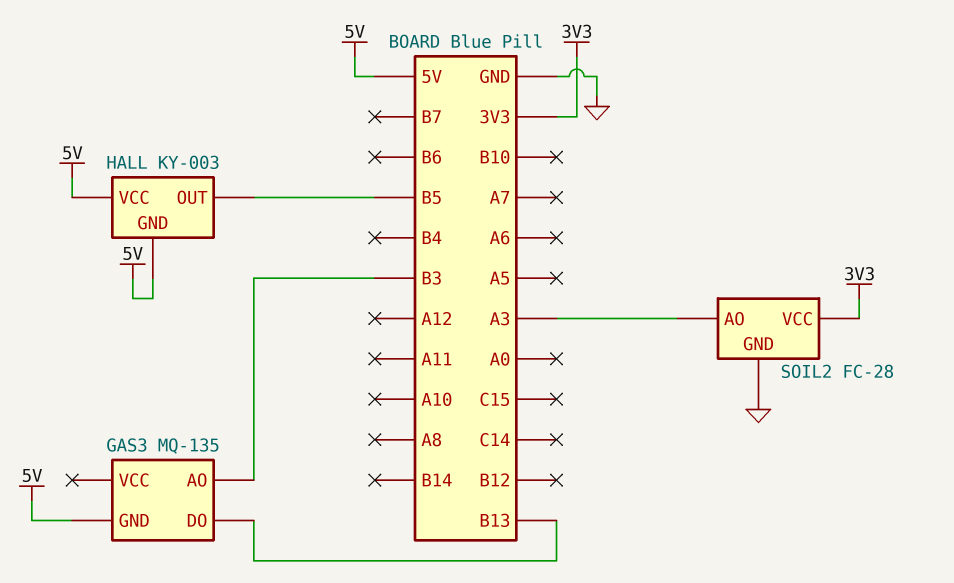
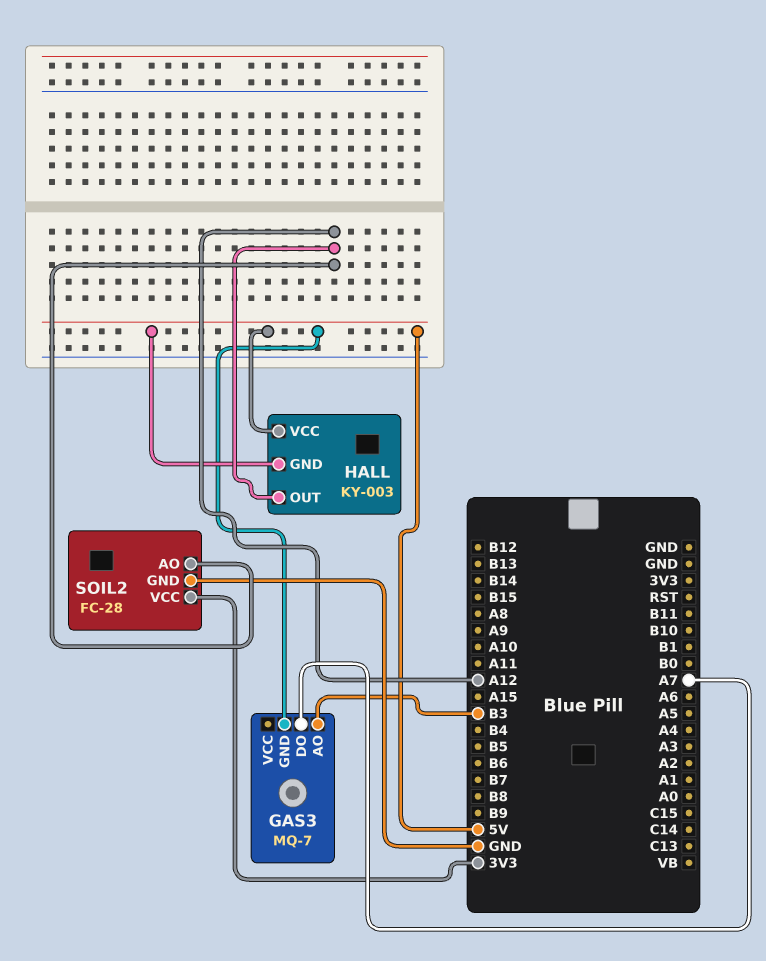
GAS3: MQ-135 -> MQ-7
GAS3 pin DO: B13 -> A7
HALL pin OUT: B5 -> A12
SOIL2 pin AO: A3 -> A12

